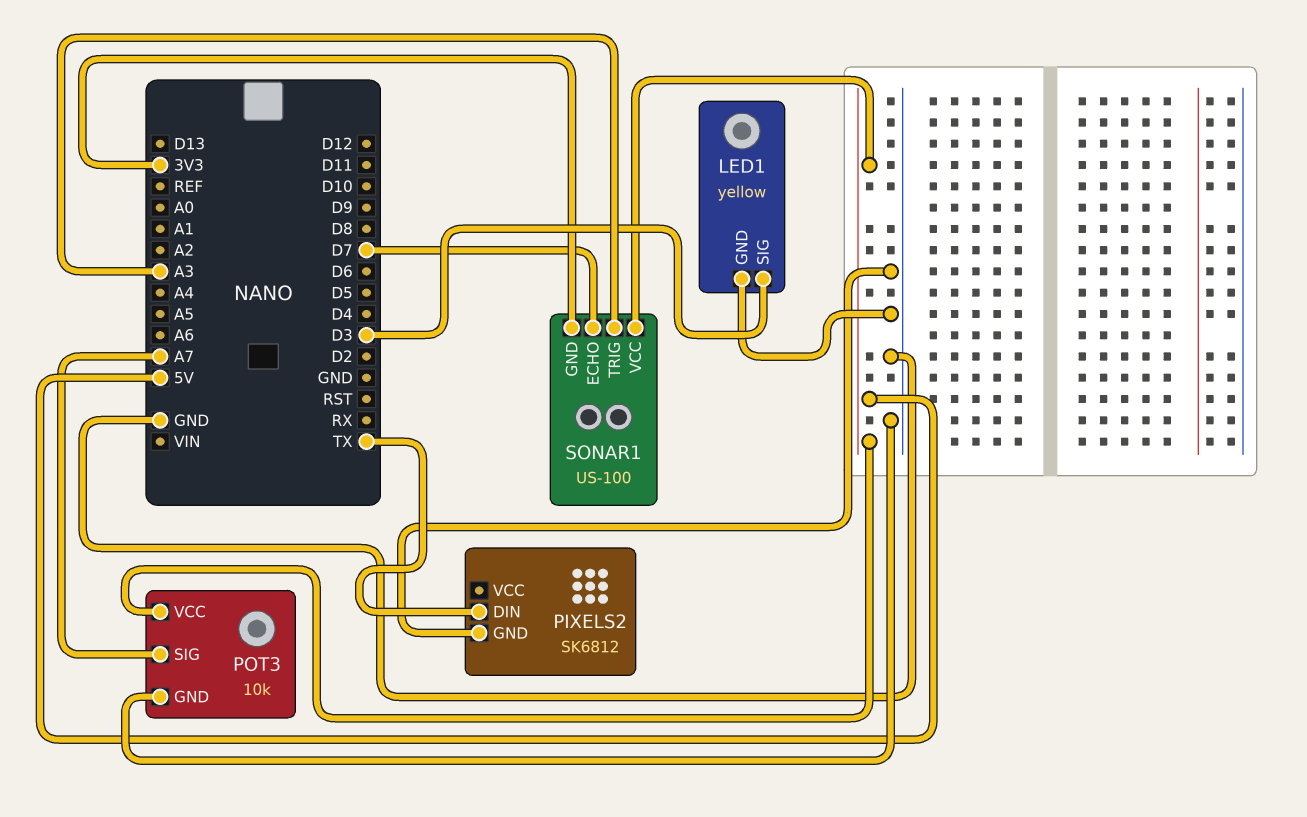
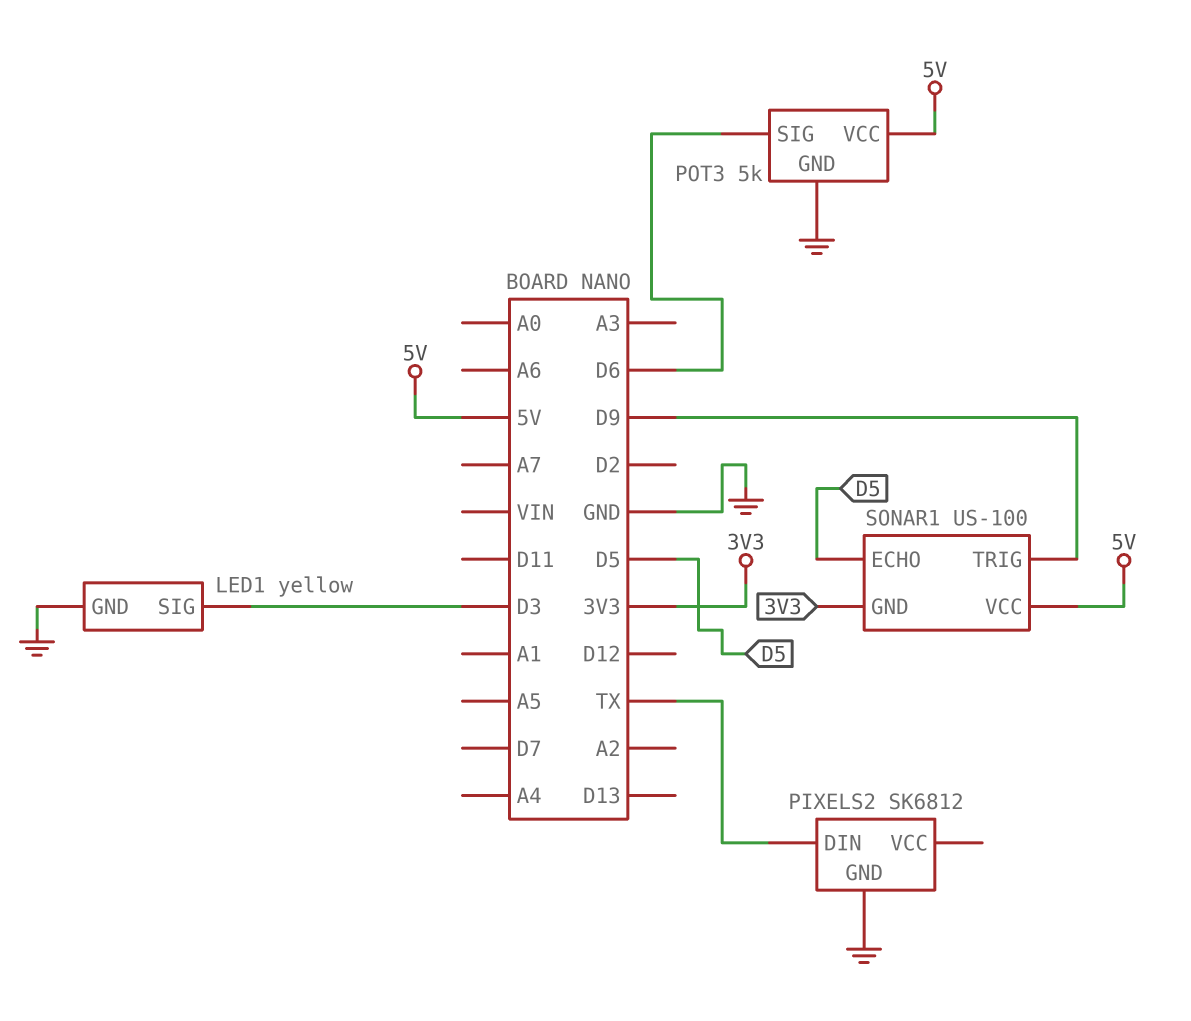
POT3: 10k -> 5k
POT3 pin SIG: A7 -> D6
SONAR1 pin ECHO: D7 -> D5
SONAR1 pin TRIG: A3 -> D9

